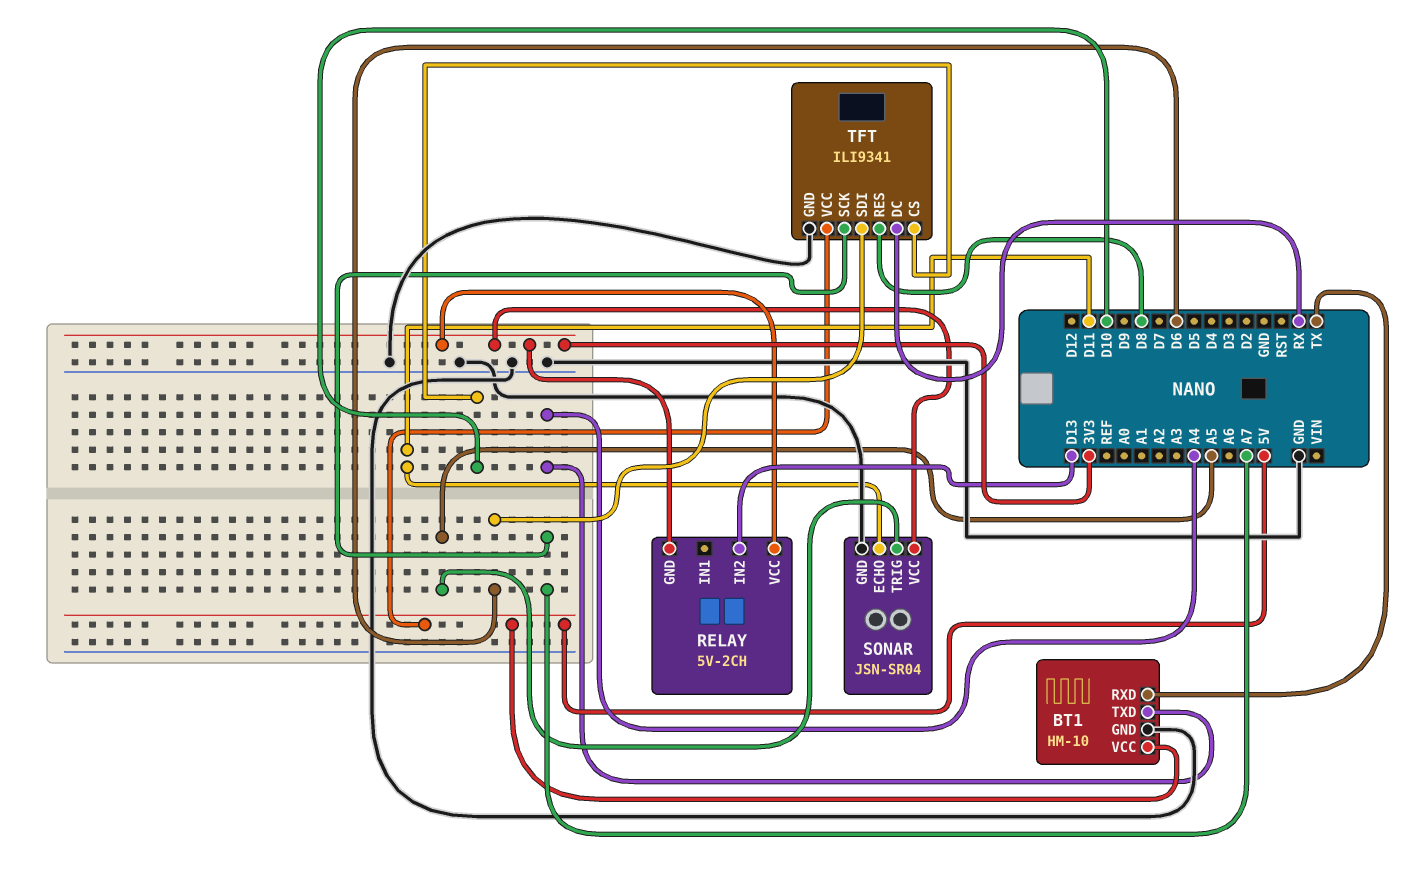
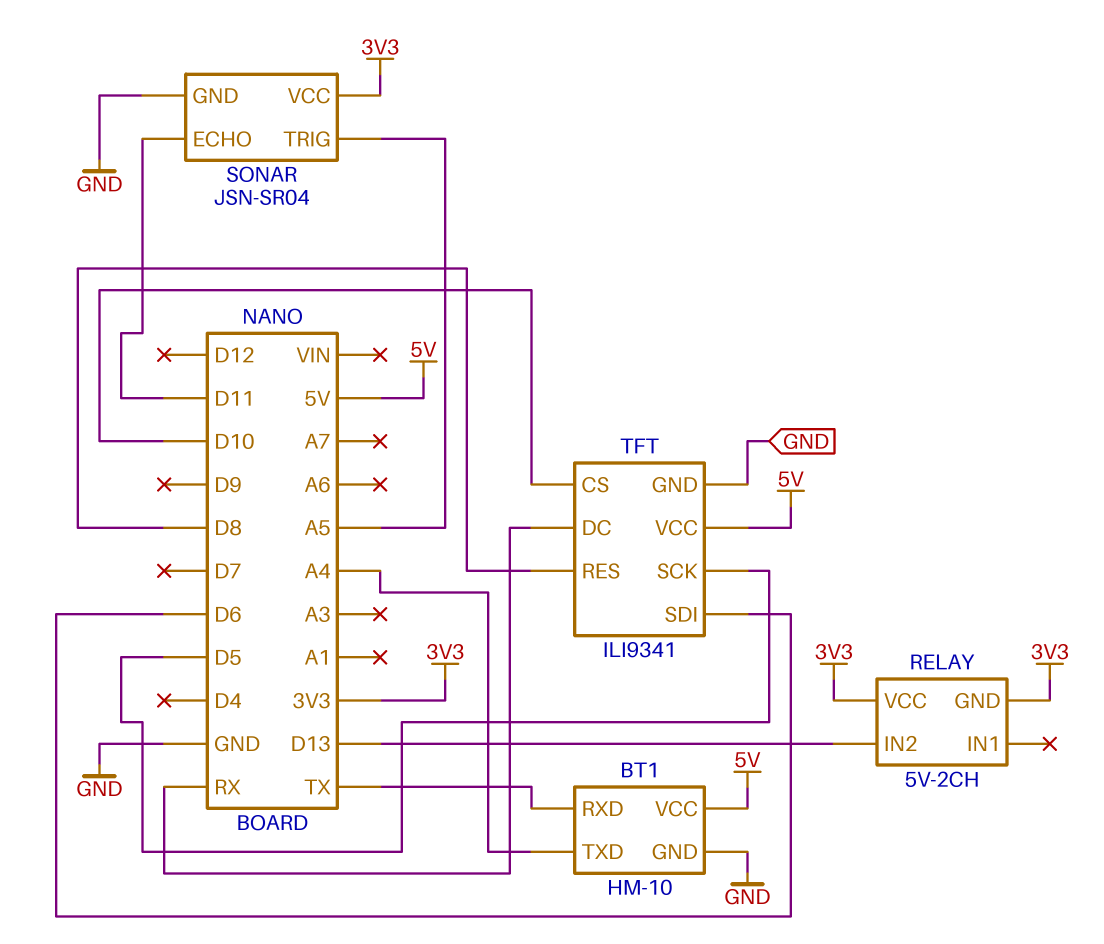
TFT pin SCK: A7 -> D5

